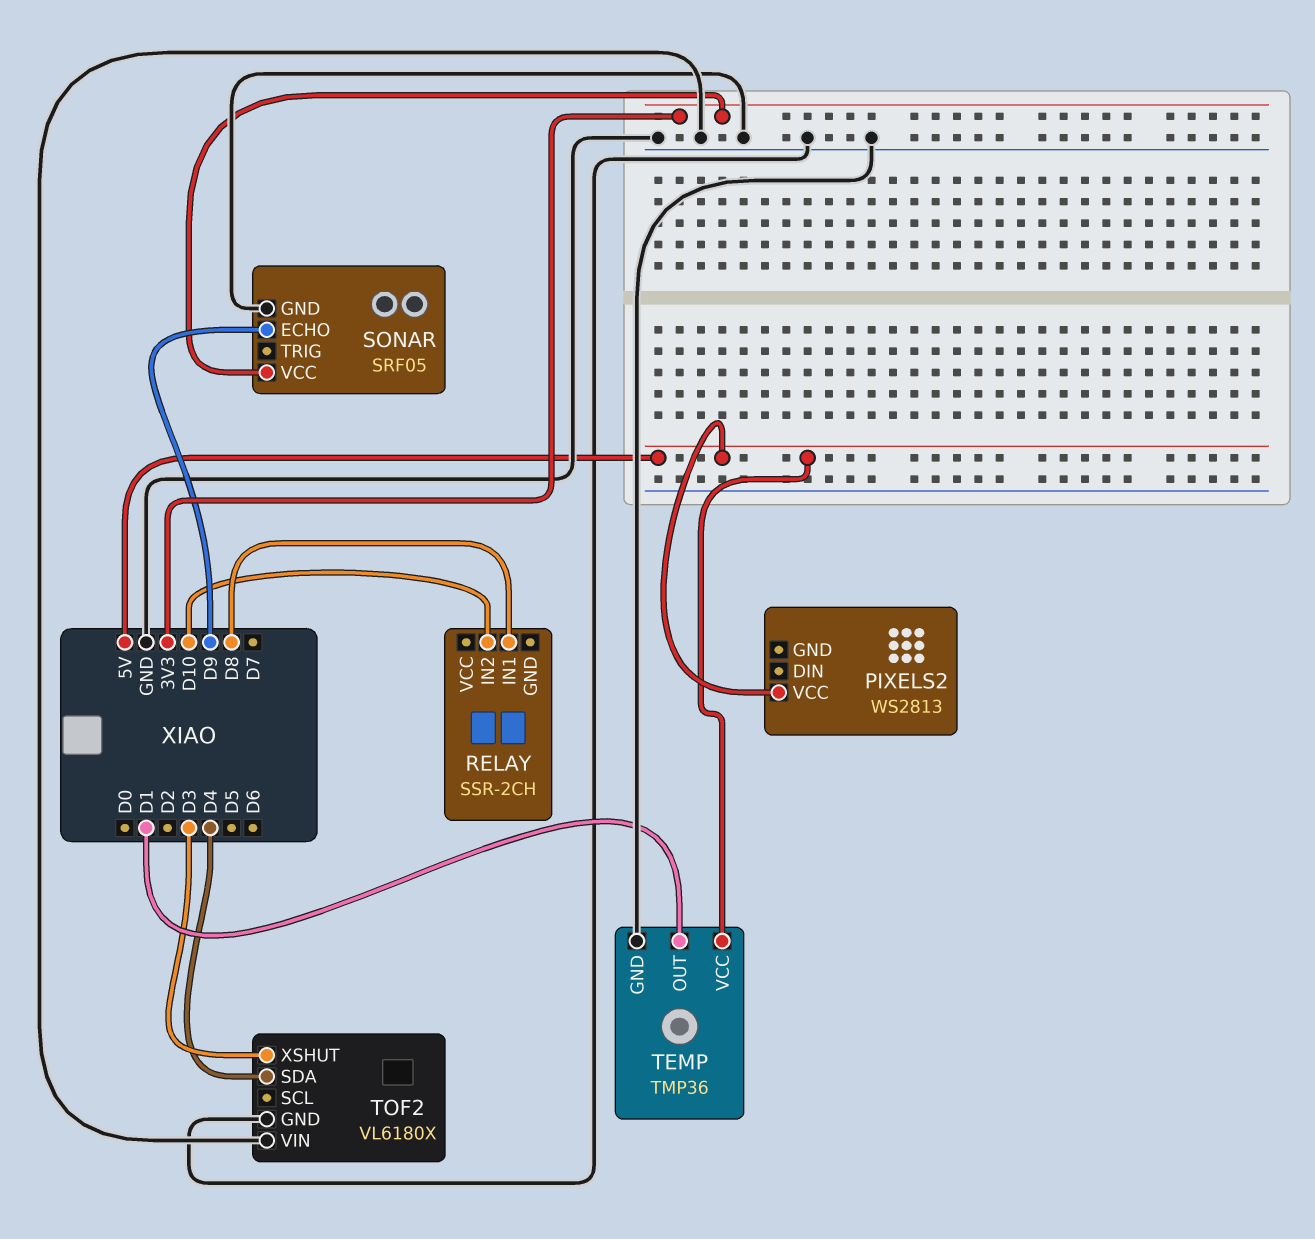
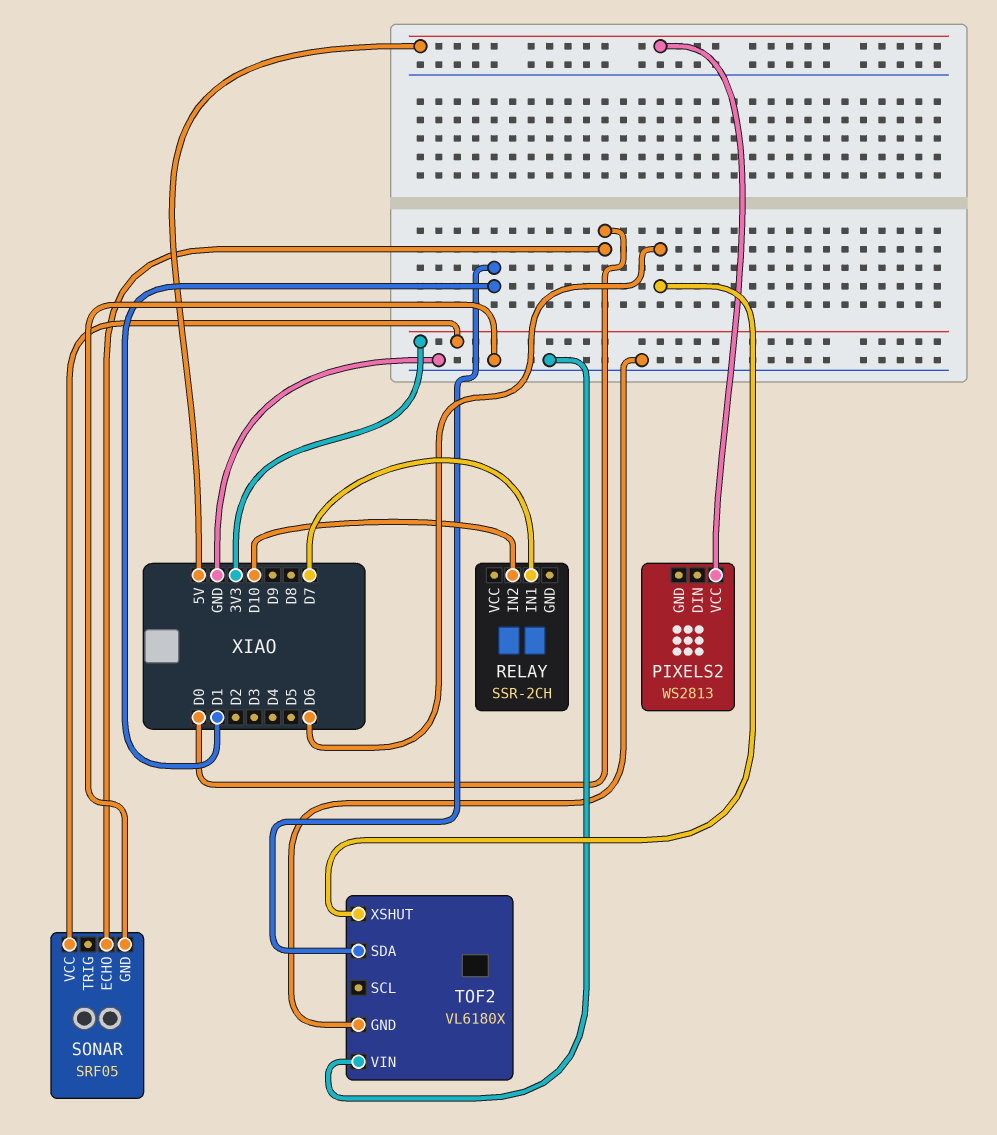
RELAY pin IN1: D8 -> D7
SONAR pin ECHO: D9 -> D0
TEMP: TMP36 -> none
TEMP pin GND: GND -> none
TEMP pin OUT: D1 -> none
TEMP pin VCC: 5V -> none
TOF2 pin SDA: D4 -> D1
TOF2 pin XSHUT: D3 -> D6

